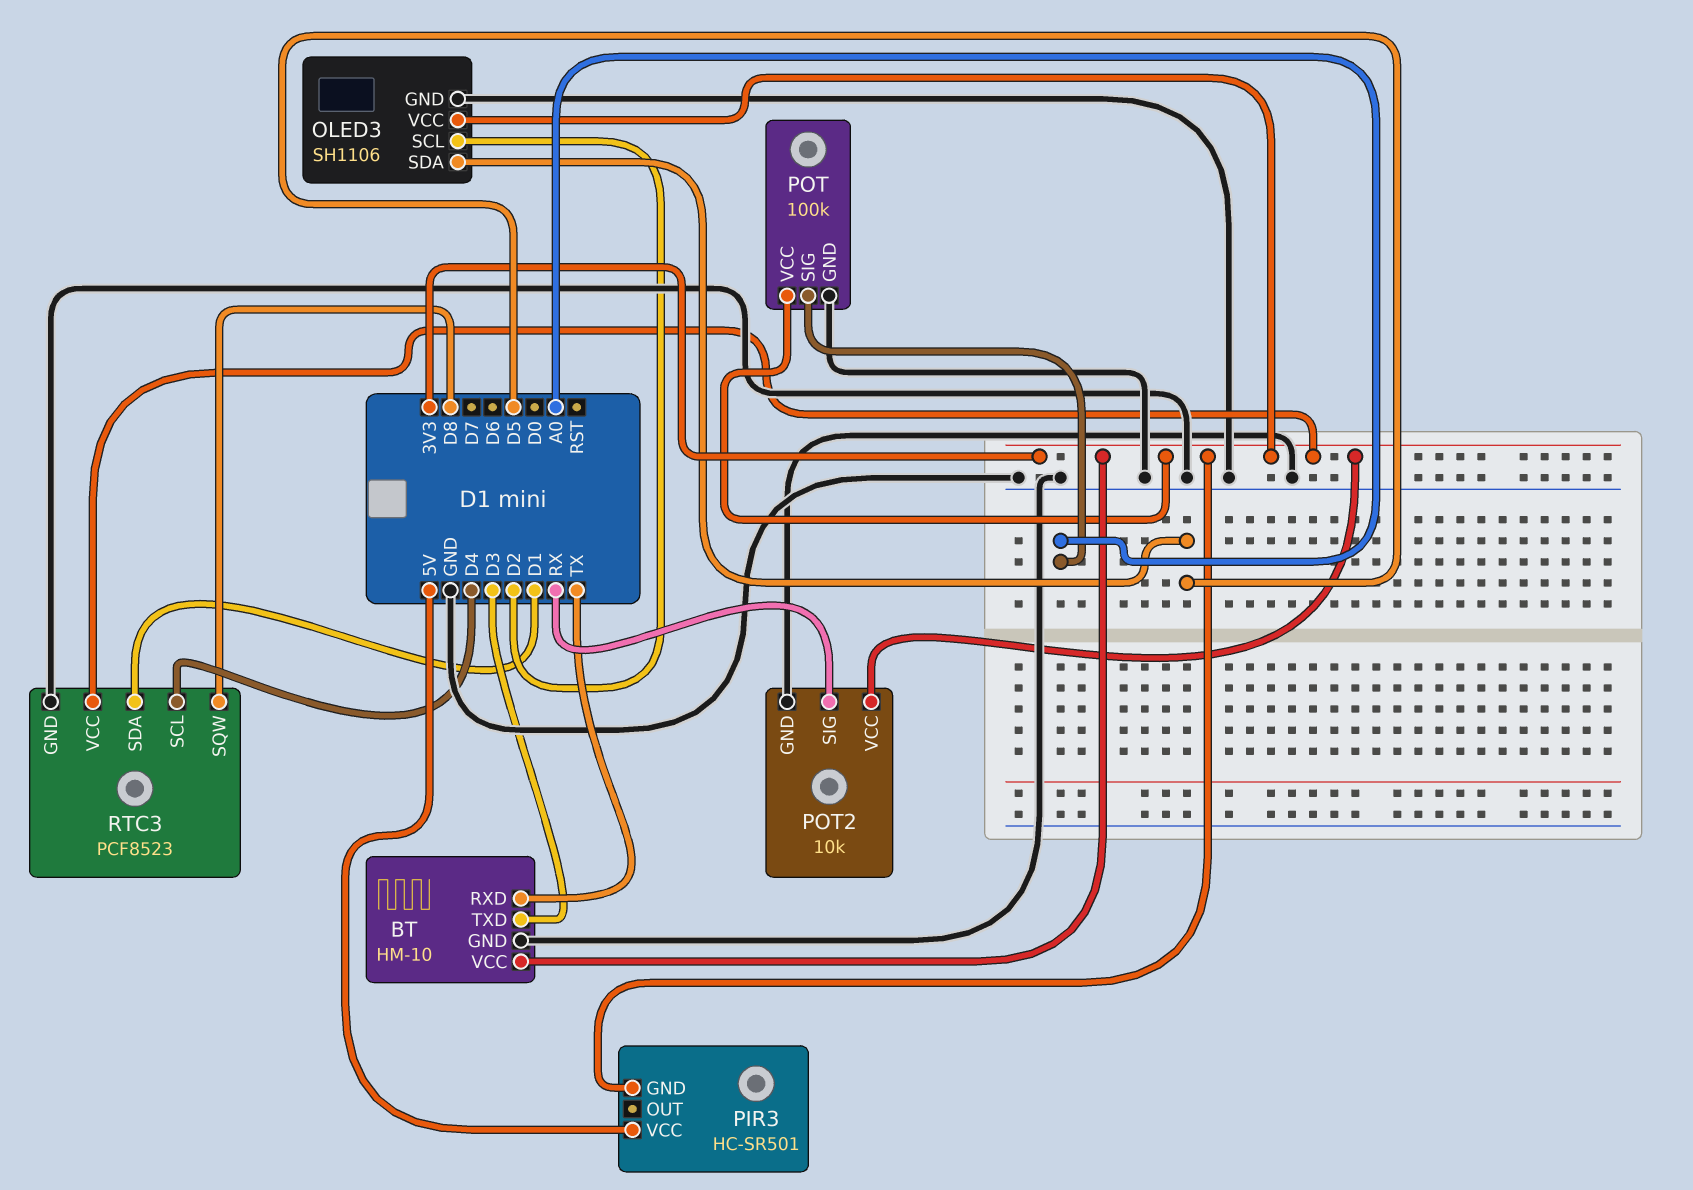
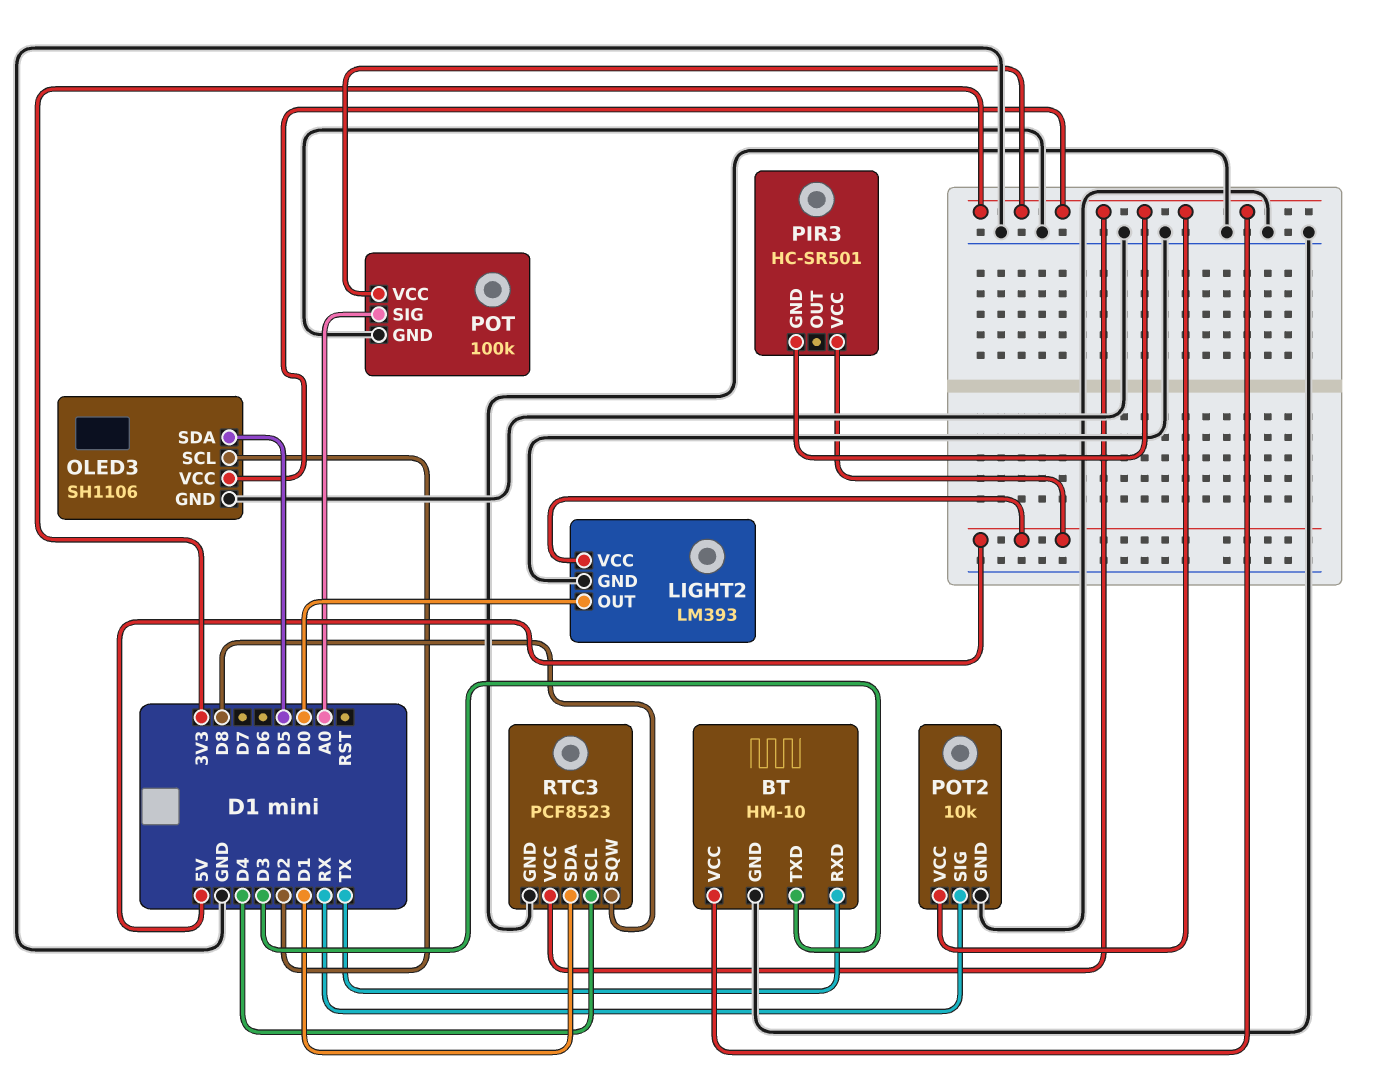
LIGHT2: none -> LM393
LIGHT2 pin GND: none -> GND
LIGHT2 pin OUT: none -> D0
LIGHT2 pin VCC: none -> 5V

